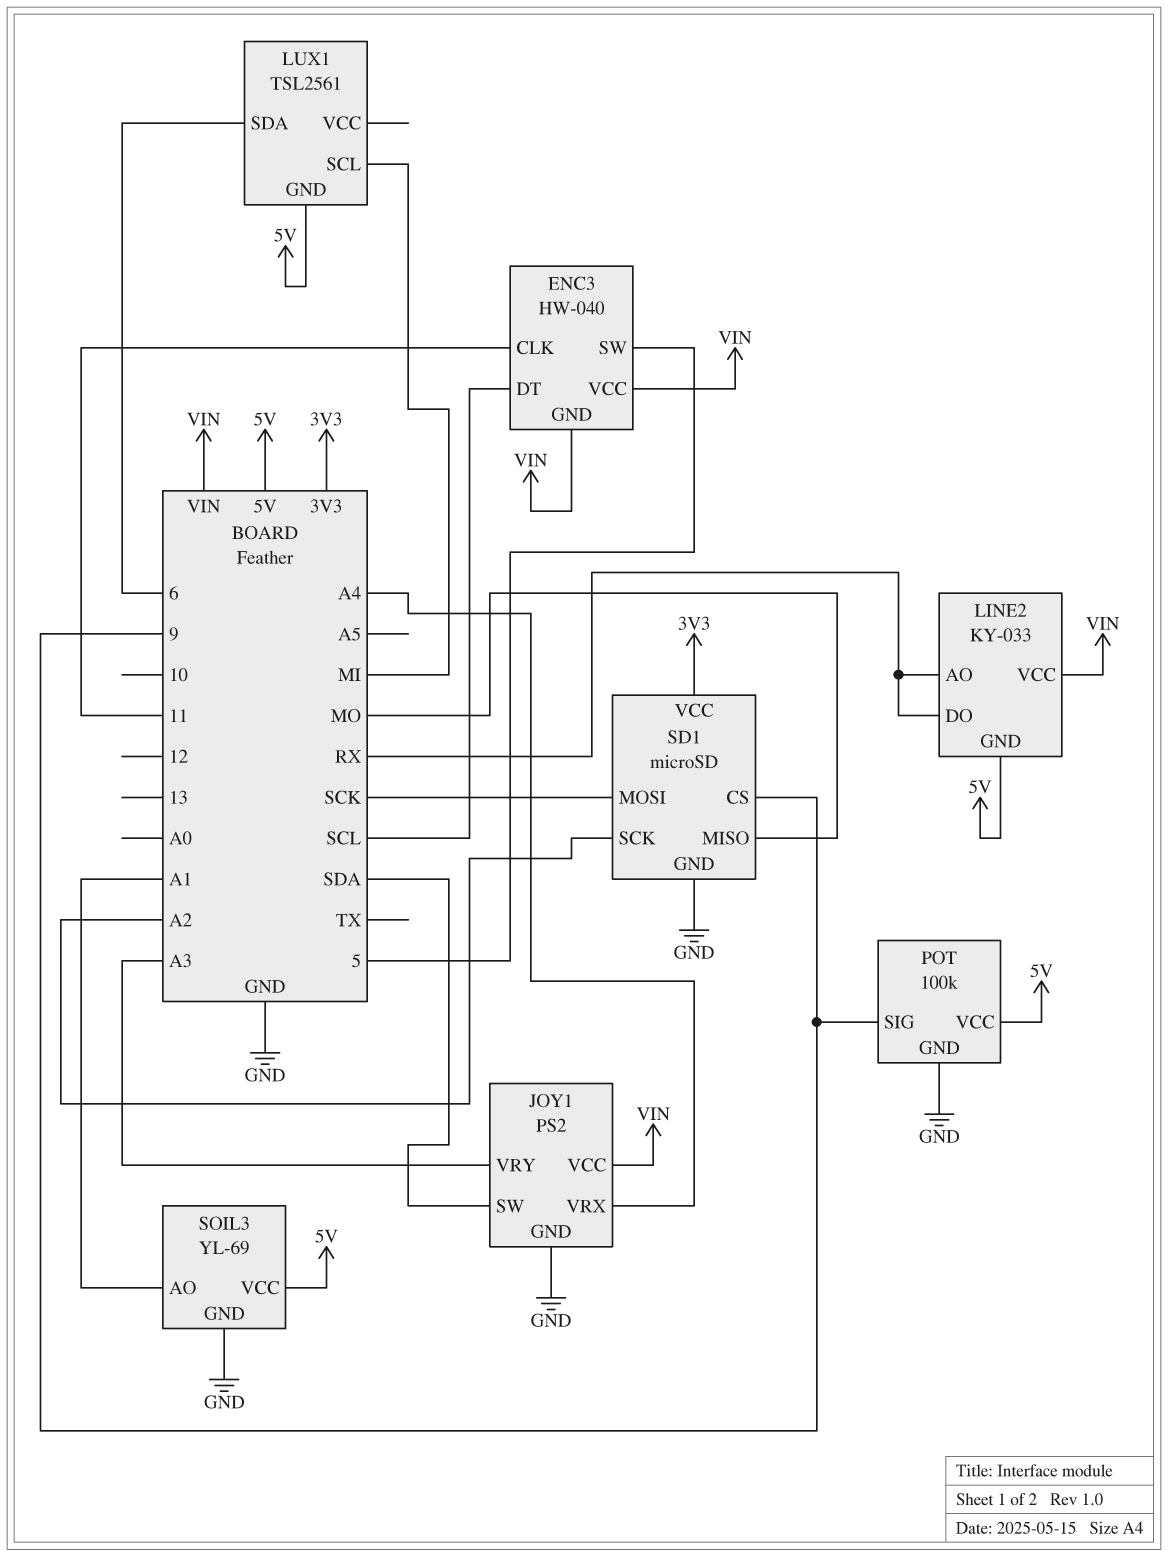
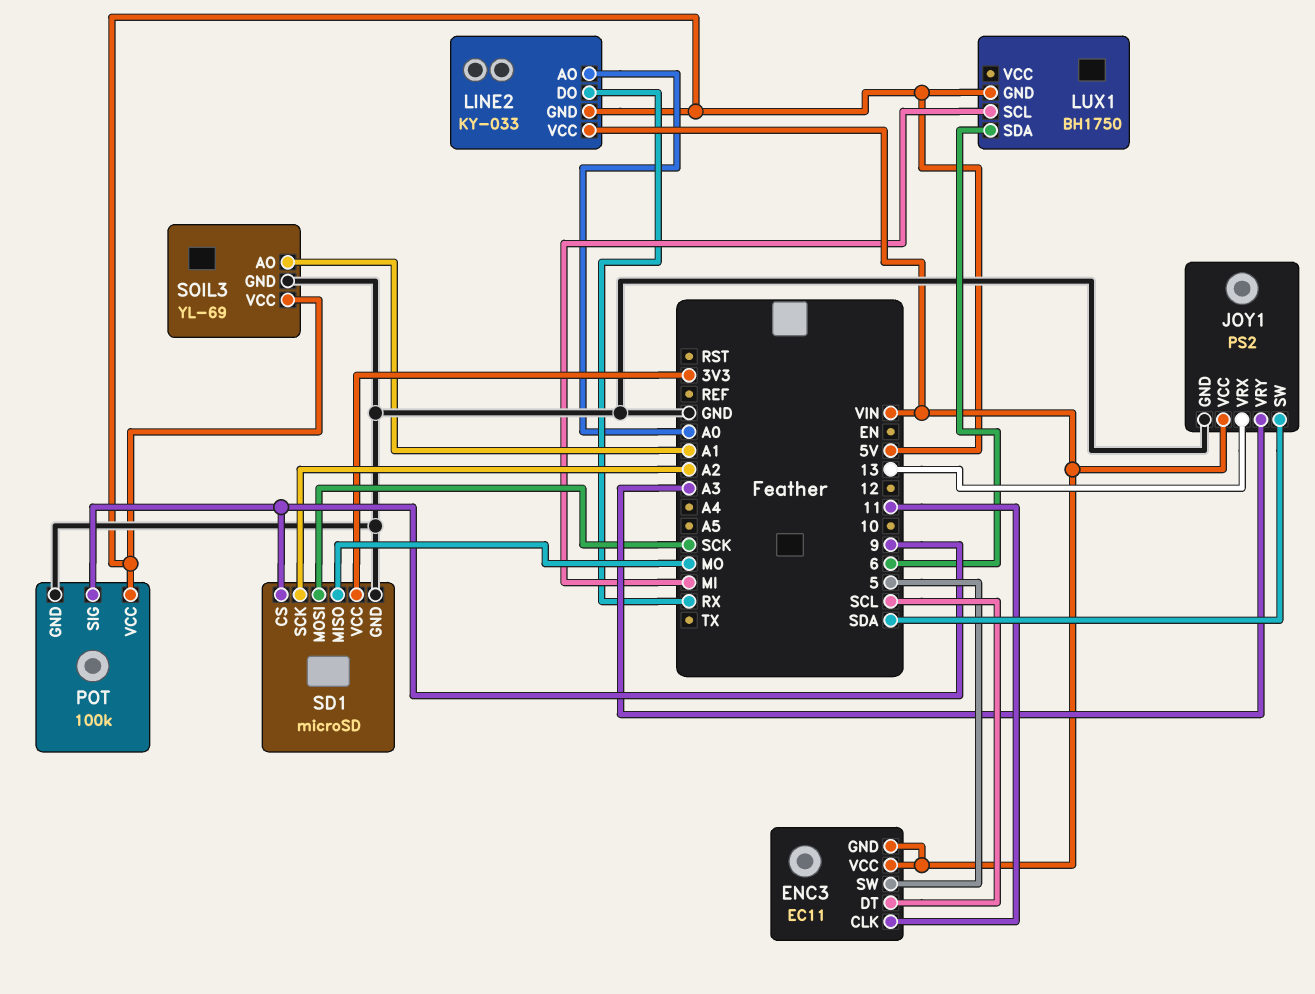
ENC3: HW-040 -> EC11
JOY1 pin VRX: A4 -> 13
LINE2 pin AO: RX -> A0
LUX1: TSL2561 -> BH1750

